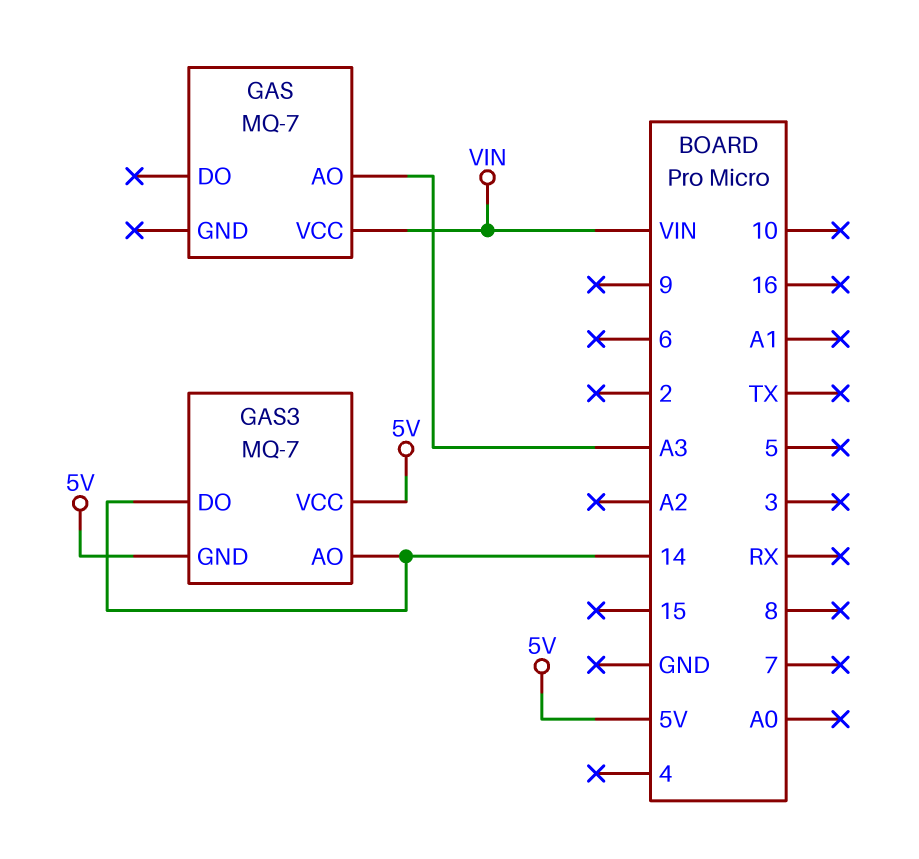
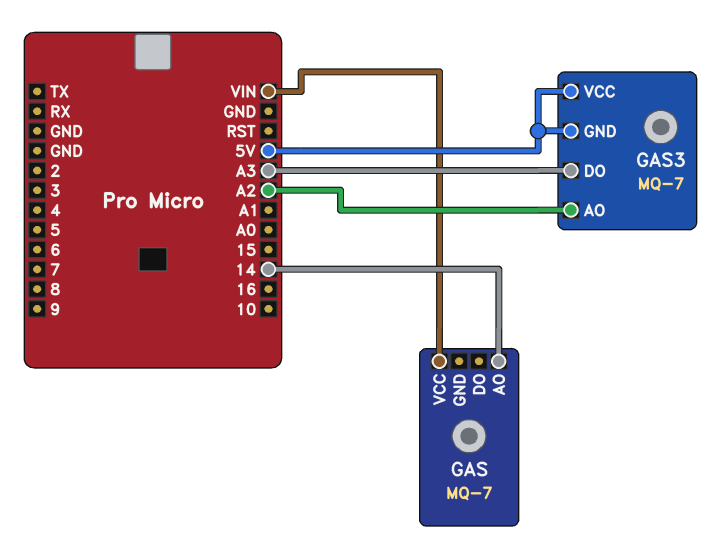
GAS pin AO: A3 -> 14
GAS3 pin AO: 14 -> A2
GAS3 pin DO: 14 -> A3

